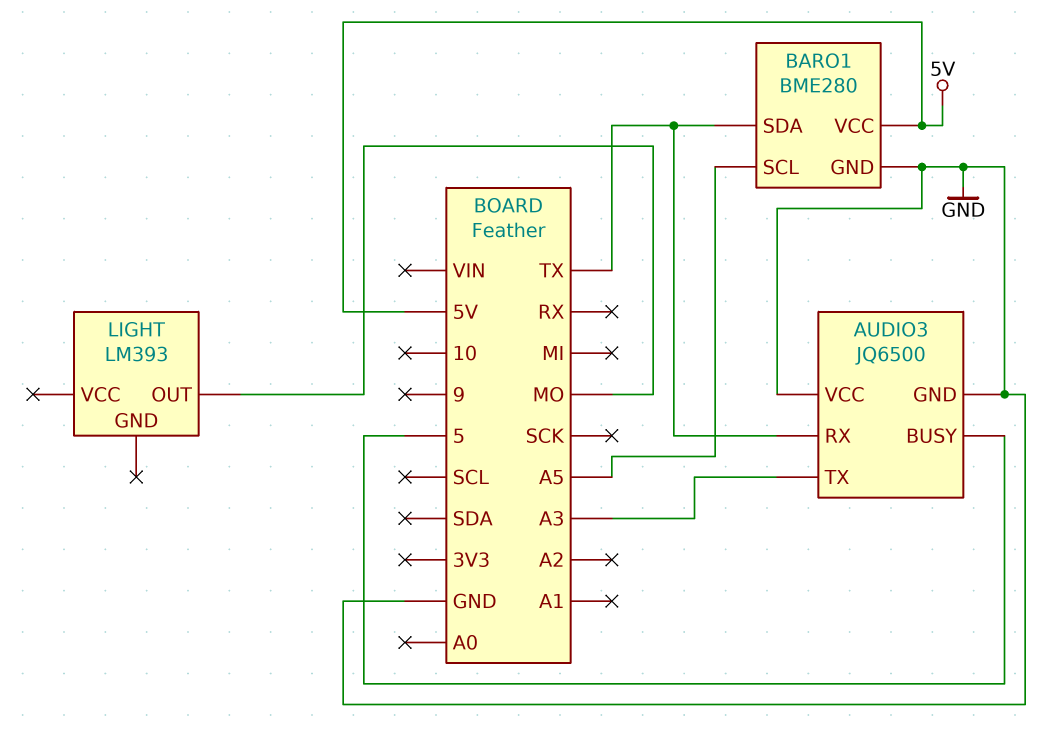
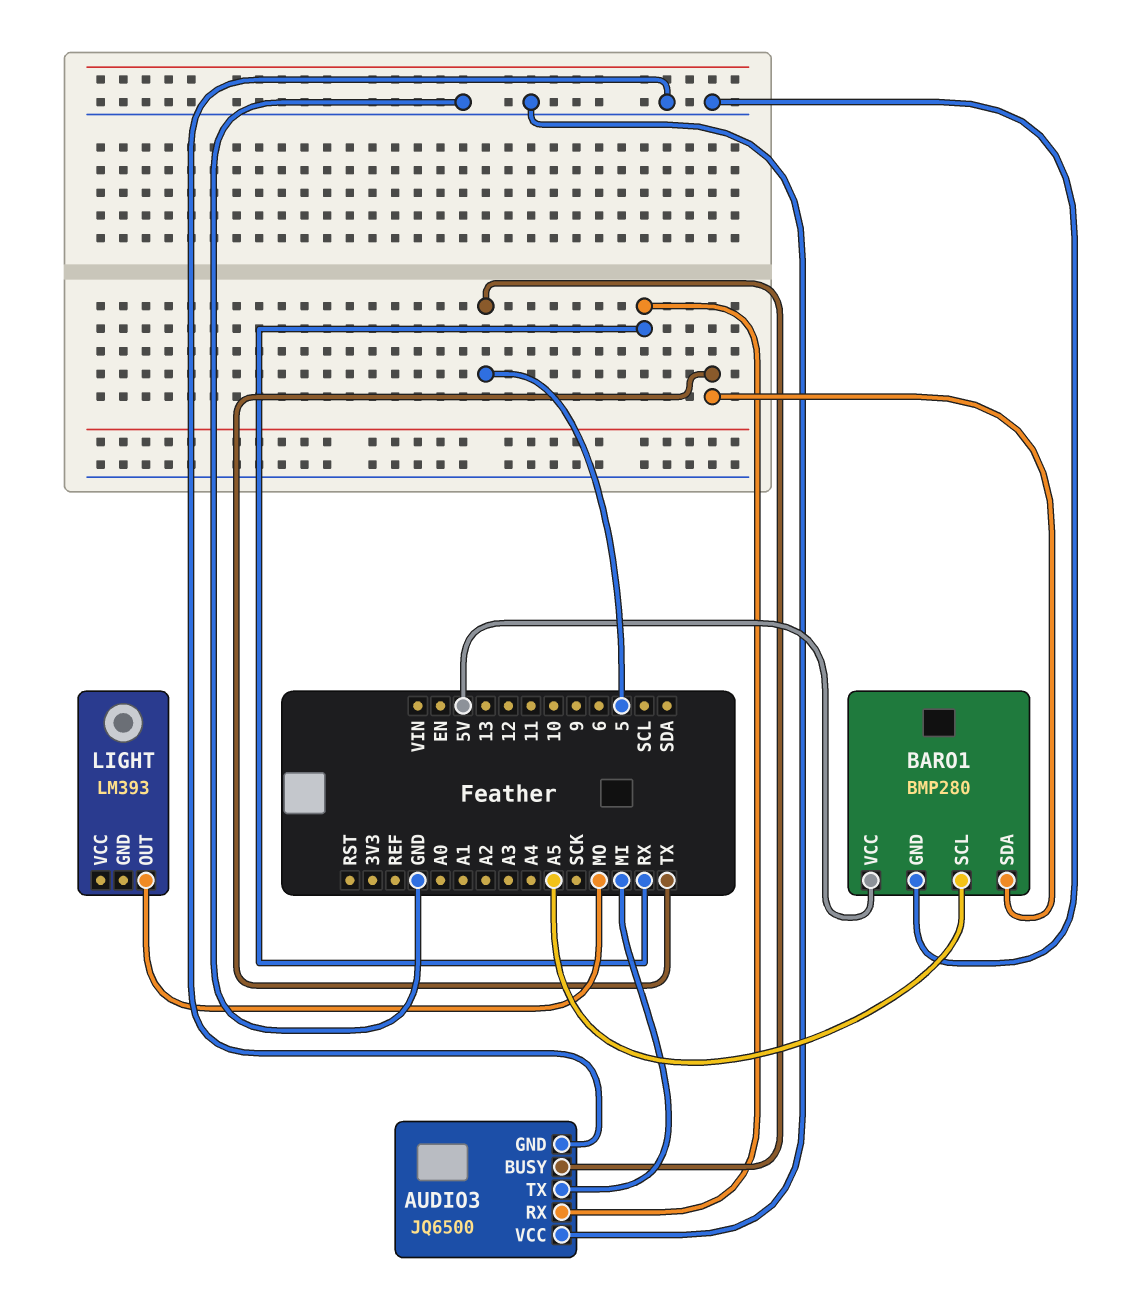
AUDIO3 pin RX: TX -> RX
AUDIO3 pin TX: A3 -> MI
BARO1: BME280 -> BMP280

